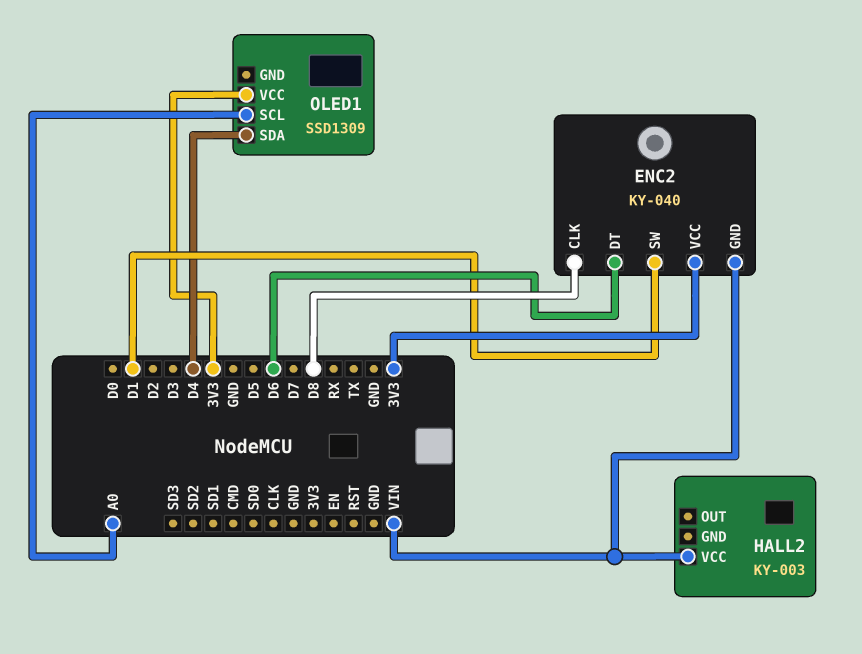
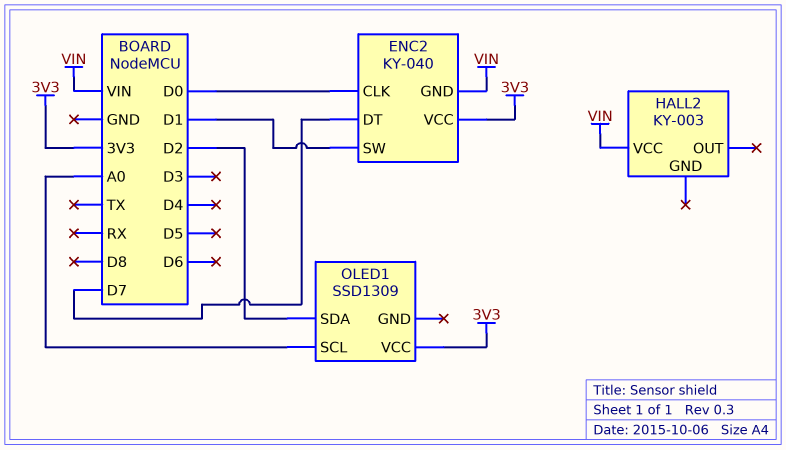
ENC2 pin CLK: D8 -> D0
ENC2 pin DT: D6 -> D7
OLED1 pin SDA: D4 -> D2

